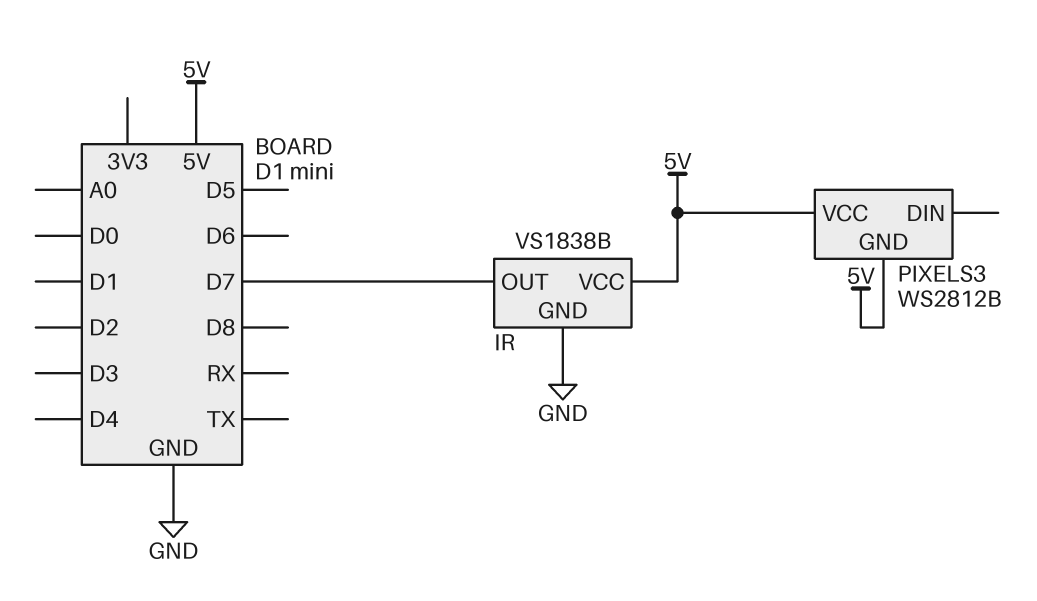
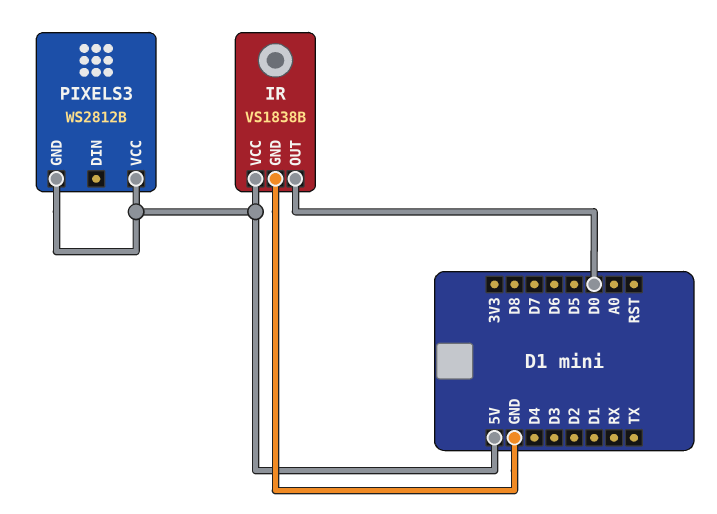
IR pin OUT: D7 -> D0

